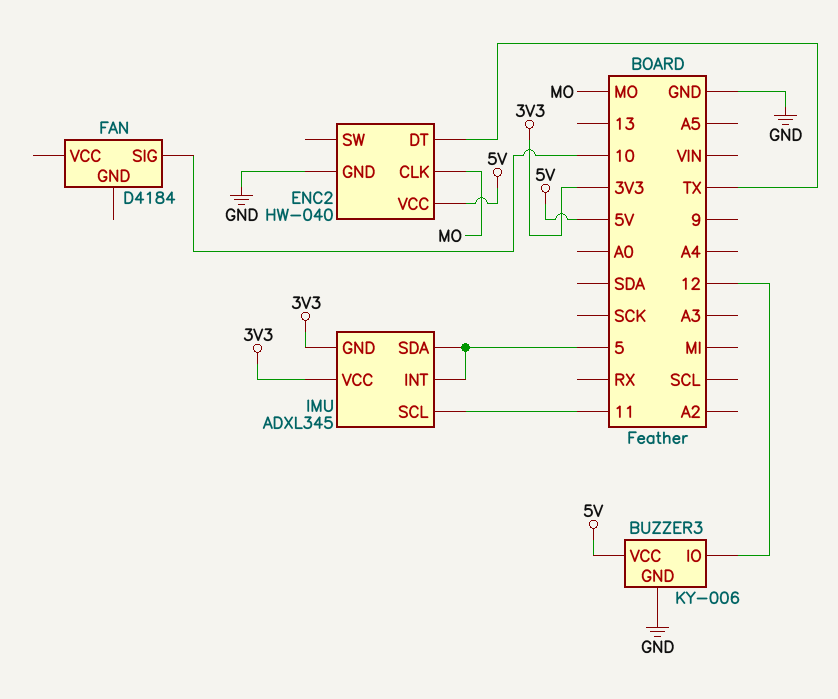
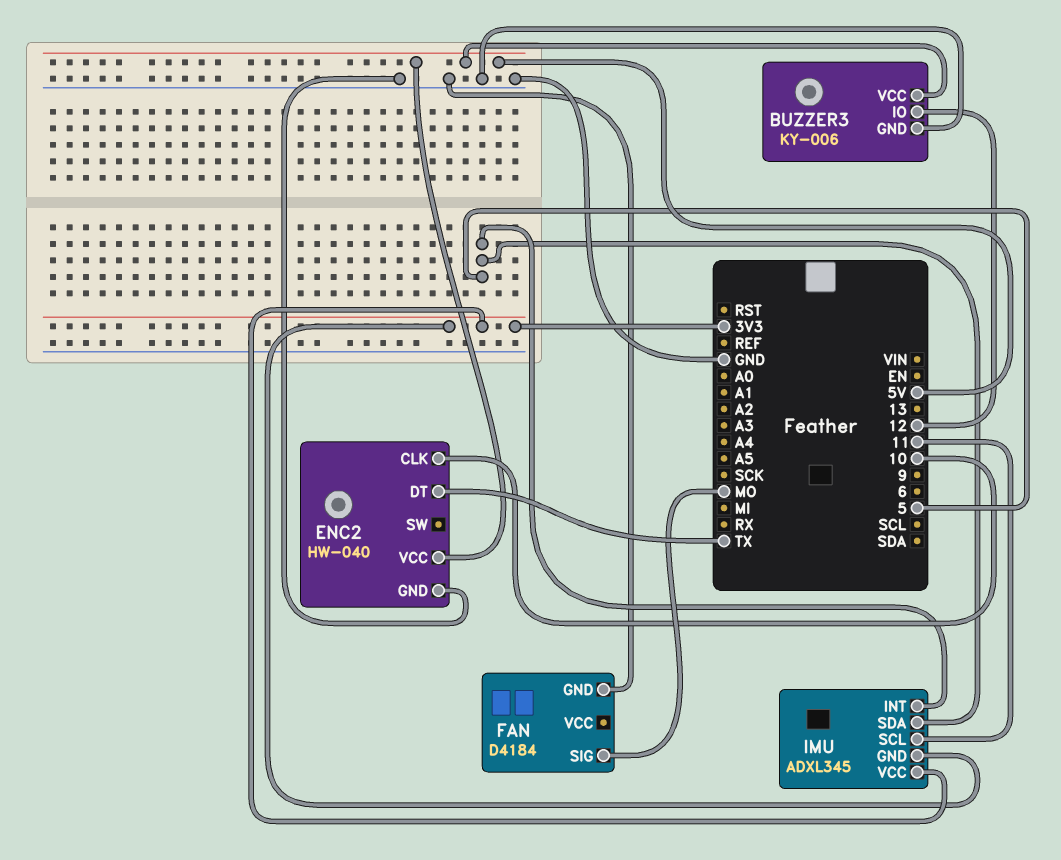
ENC2 pin CLK: MO -> 10
FAN pin GND: none -> GND
FAN pin SIG: 10 -> MO

